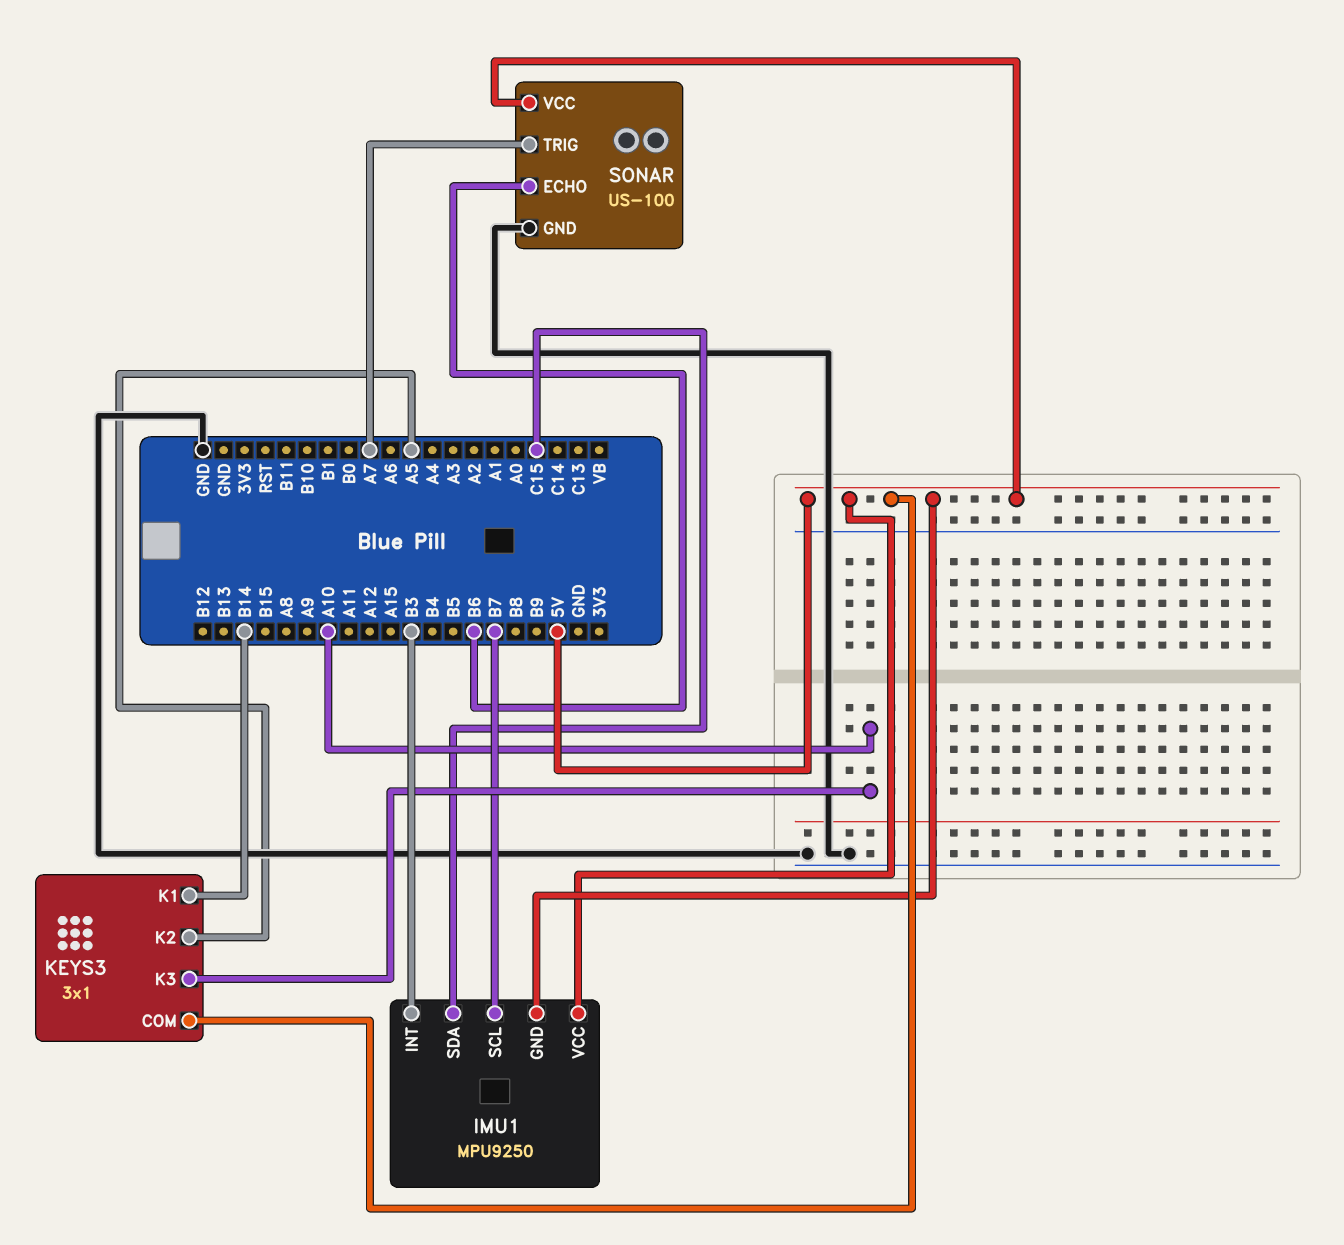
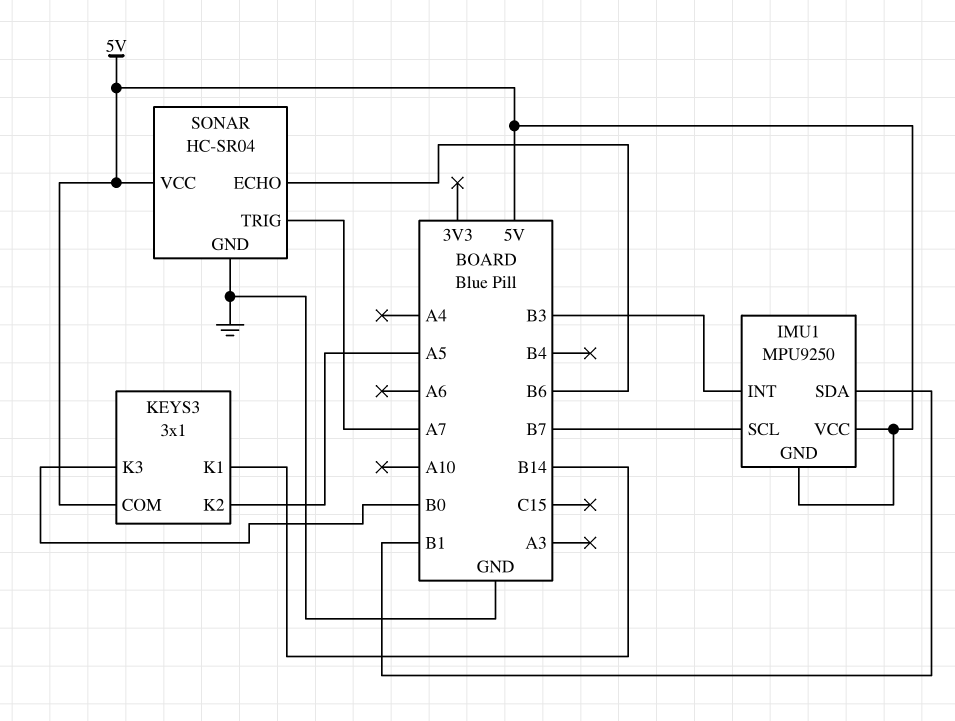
IMU1 pin SDA: C15 -> B1
KEYS3 pin K3: A10 -> B0
SONAR: US-100 -> HC-SR04

